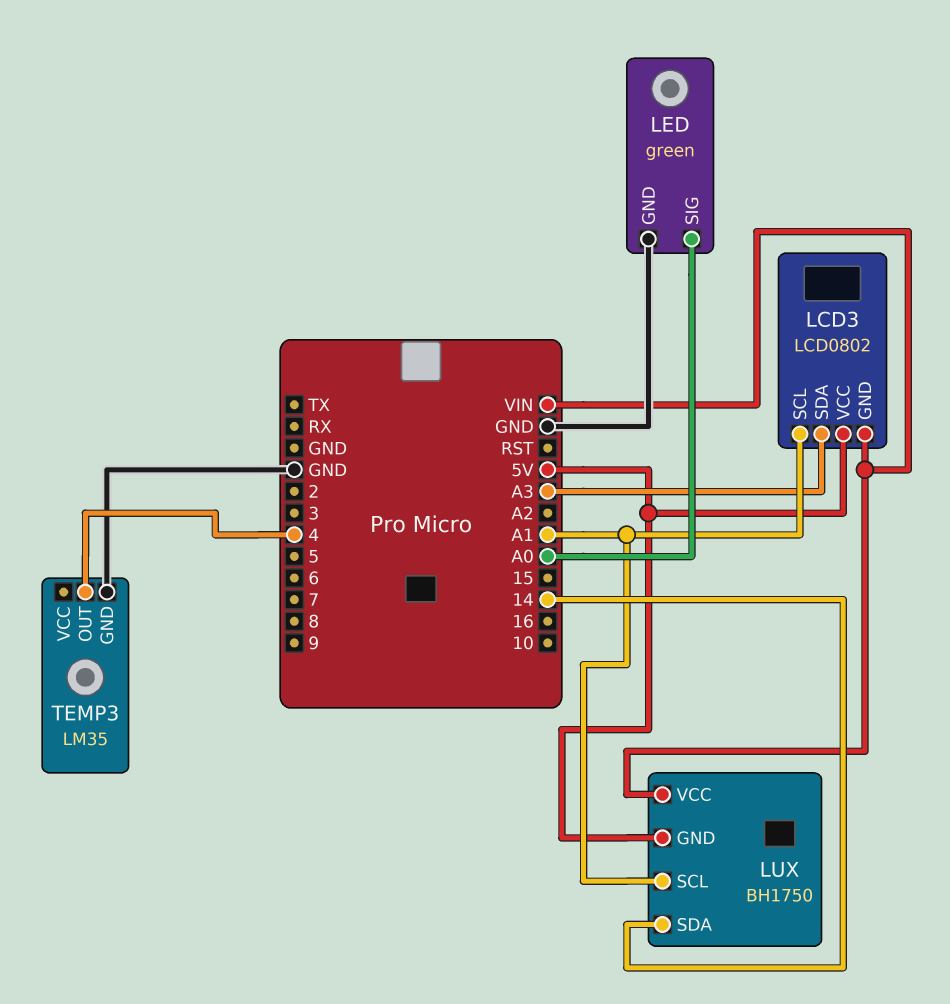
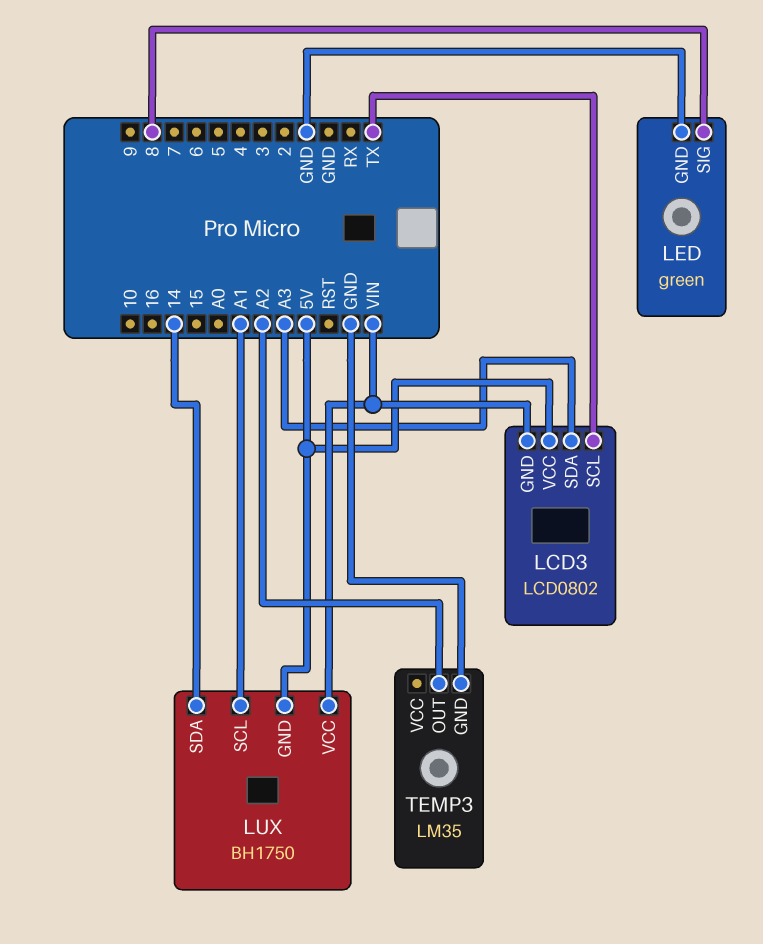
LCD3 pin SCL: A1 -> TX
LED pin SIG: A0 -> 8
TEMP3 pin OUT: 4 -> A2

